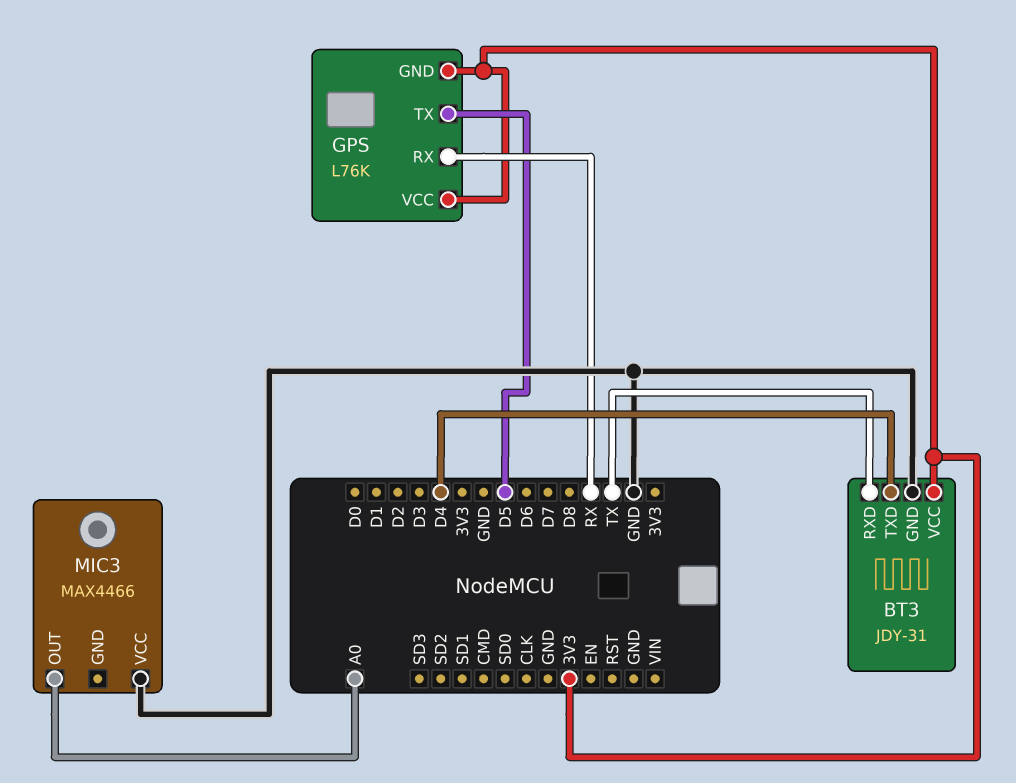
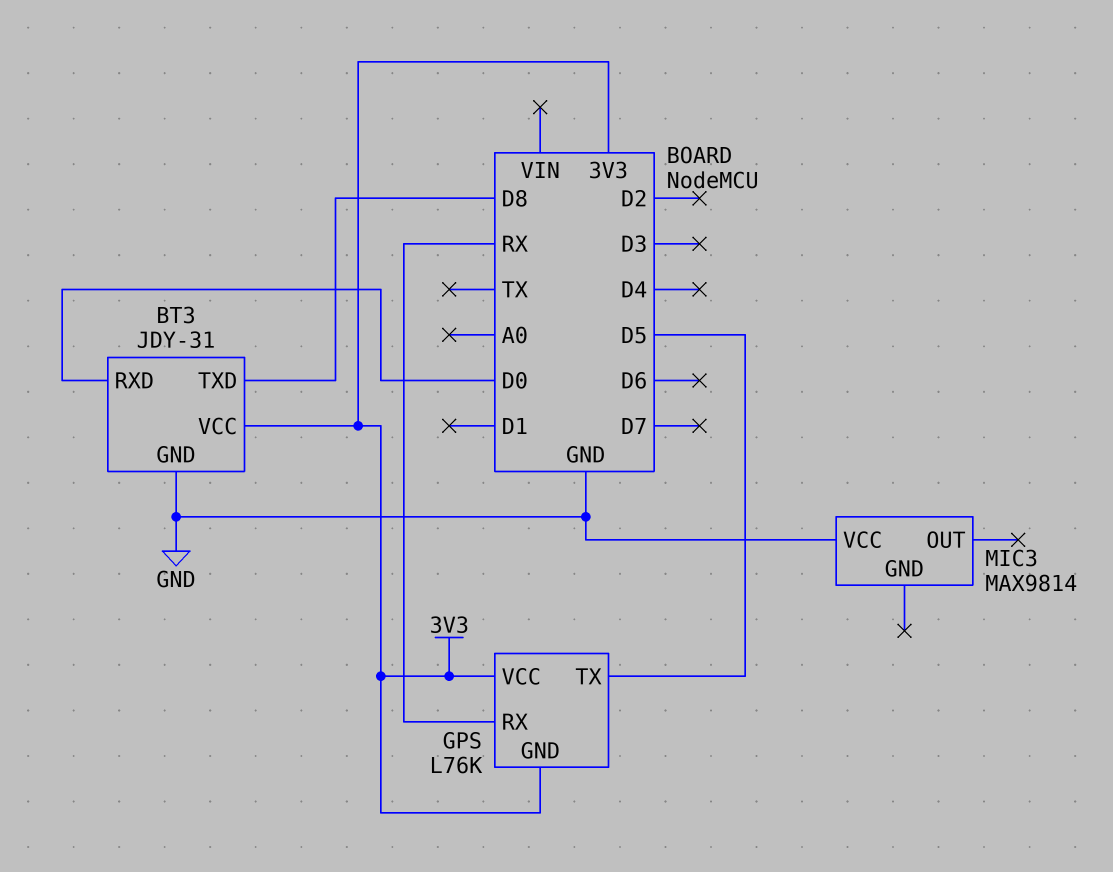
BT3 pin RXD: TX -> D0
BT3 pin TXD: D4 -> D8
MIC3: MAX4466 -> MAX9814
MIC3 pin OUT: A0 -> none

